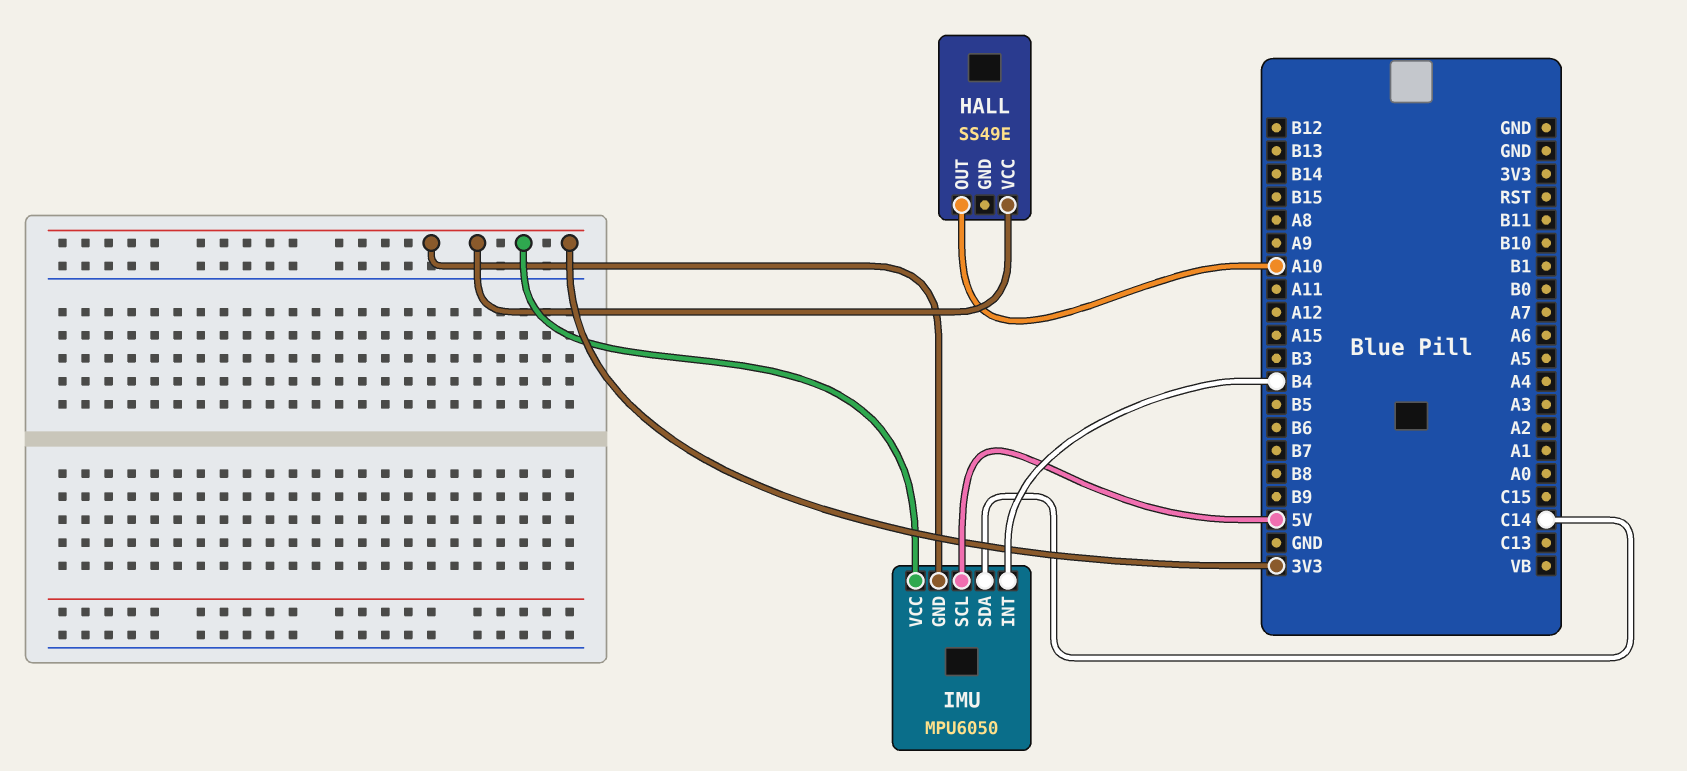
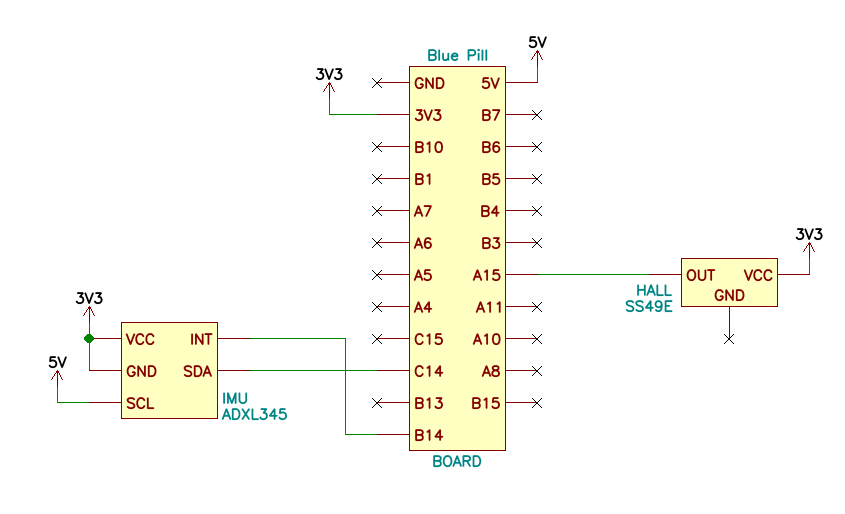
HALL pin OUT: A10 -> A15
IMU: MPU6050 -> ADXL345
IMU pin INT: B4 -> B14

